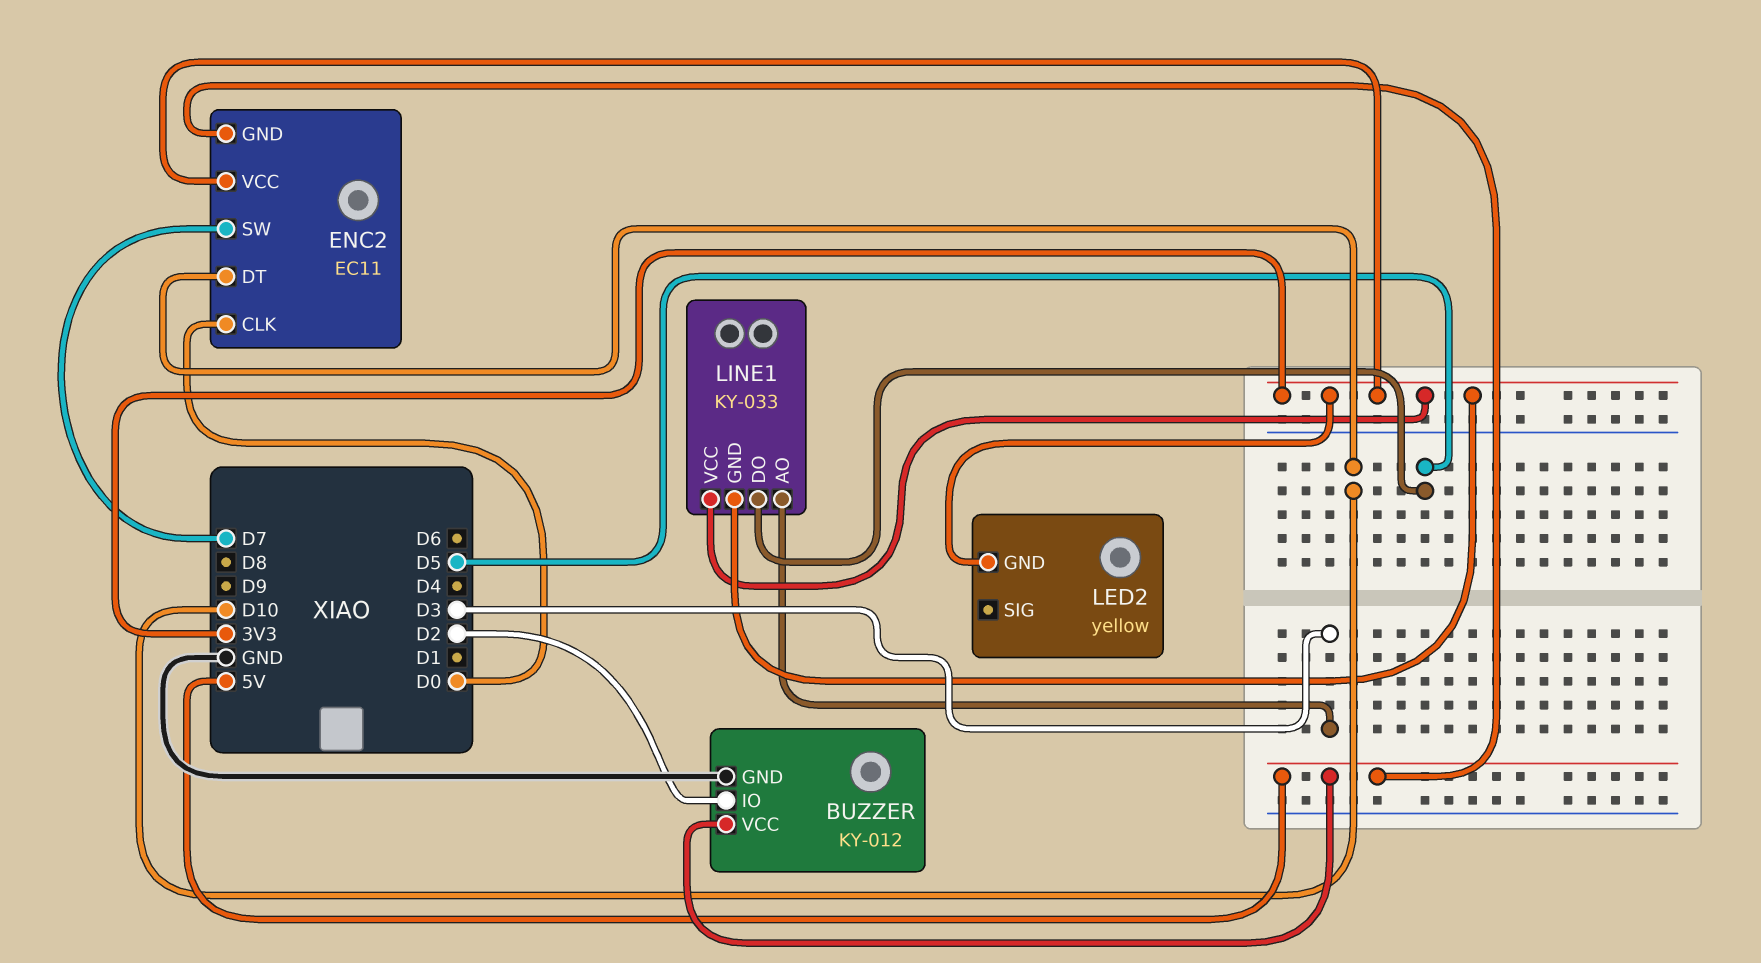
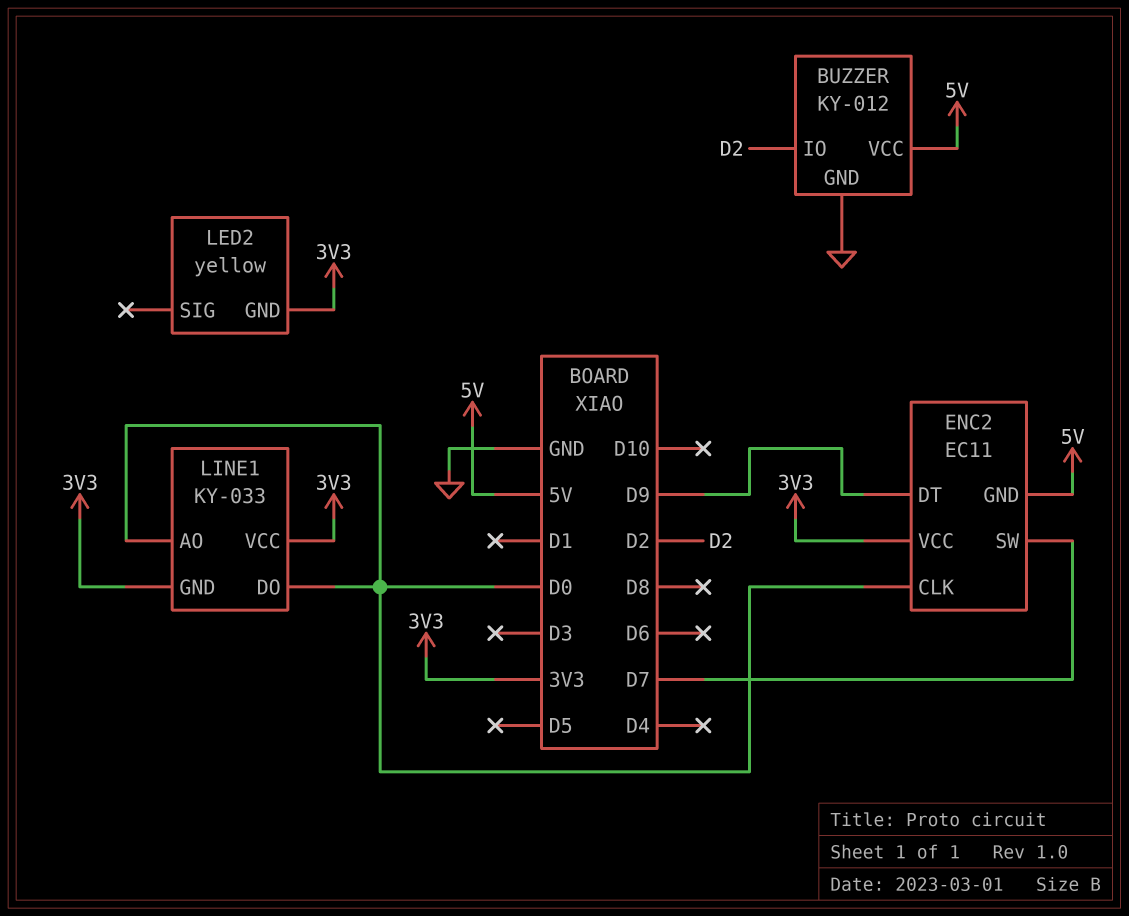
ENC2 pin DT: D10 -> D9
LINE1 pin AO: D3 -> D0
LINE1 pin DO: D5 -> D0

